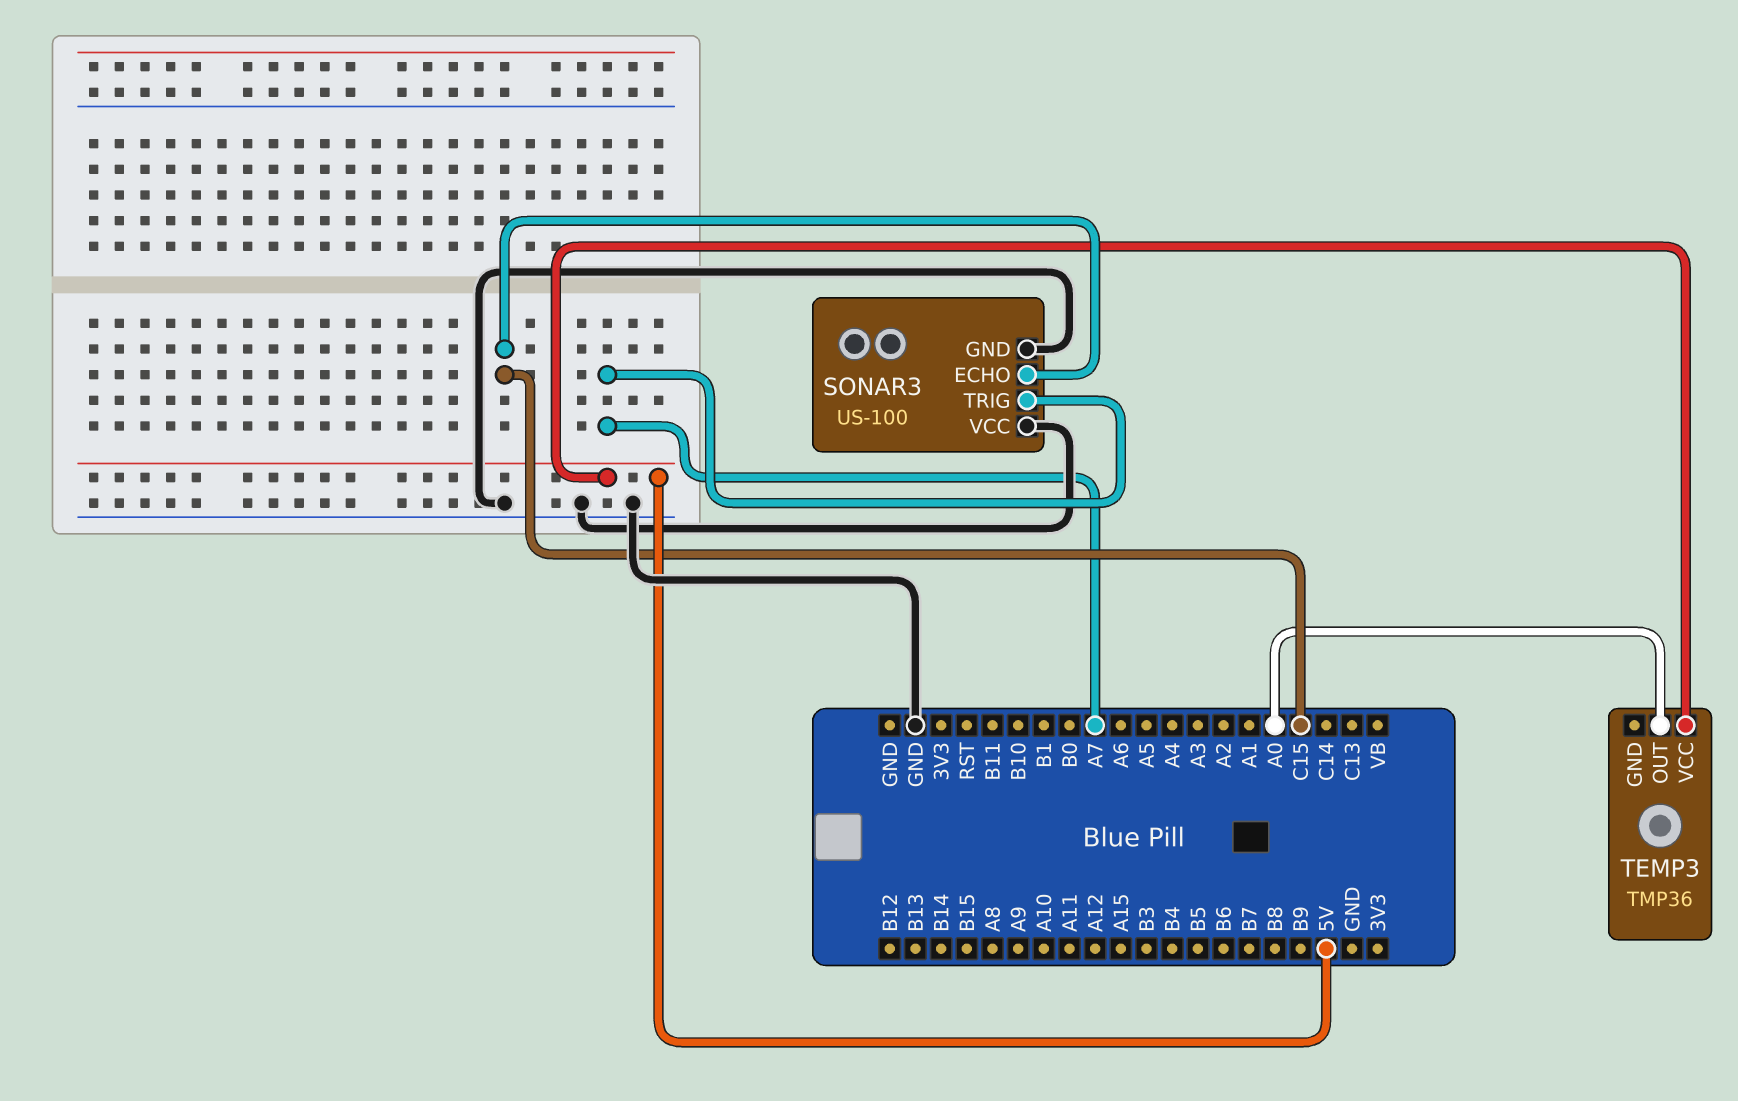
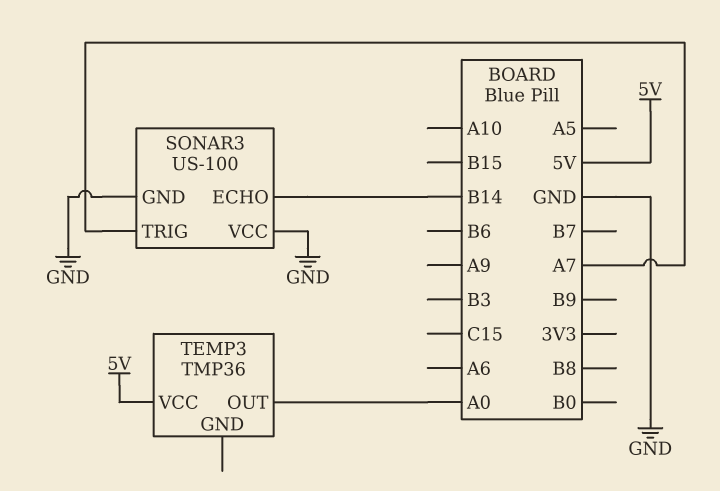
SONAR3 pin ECHO: C15 -> B14

